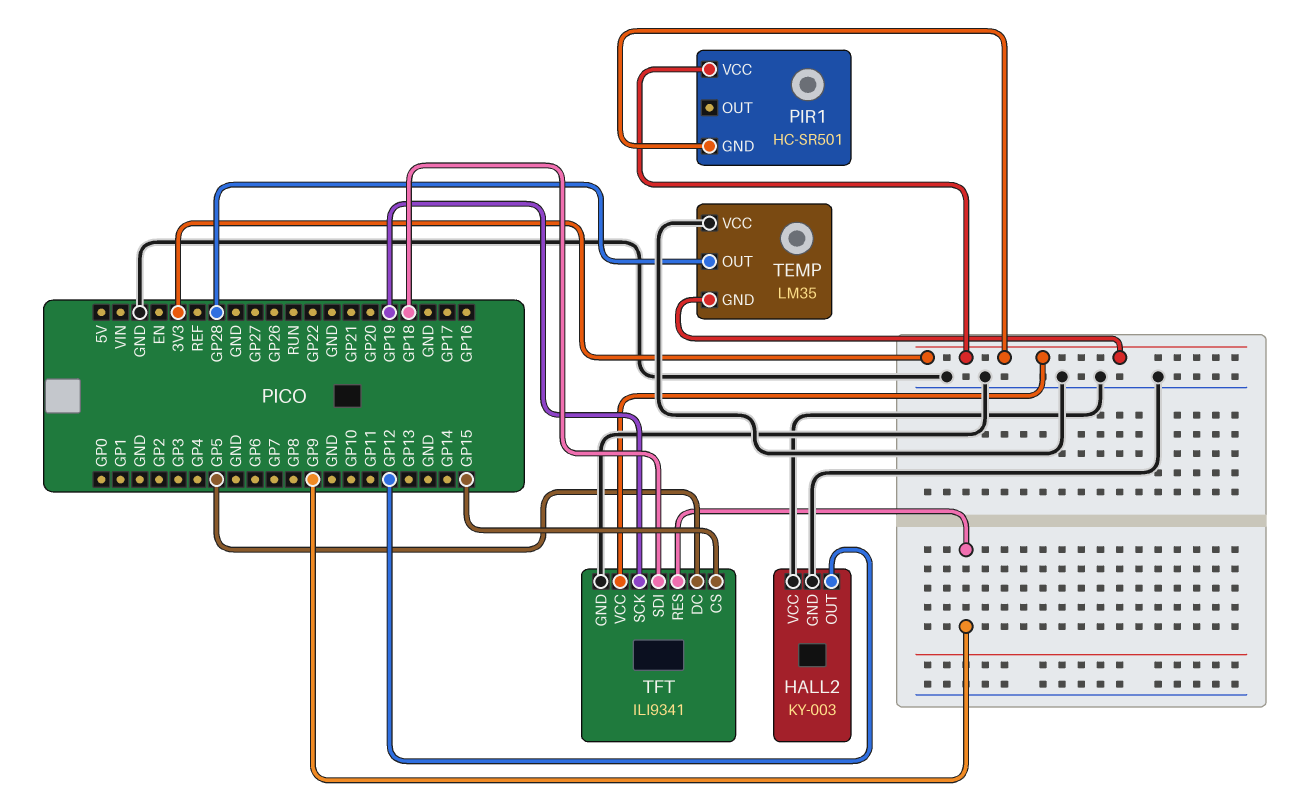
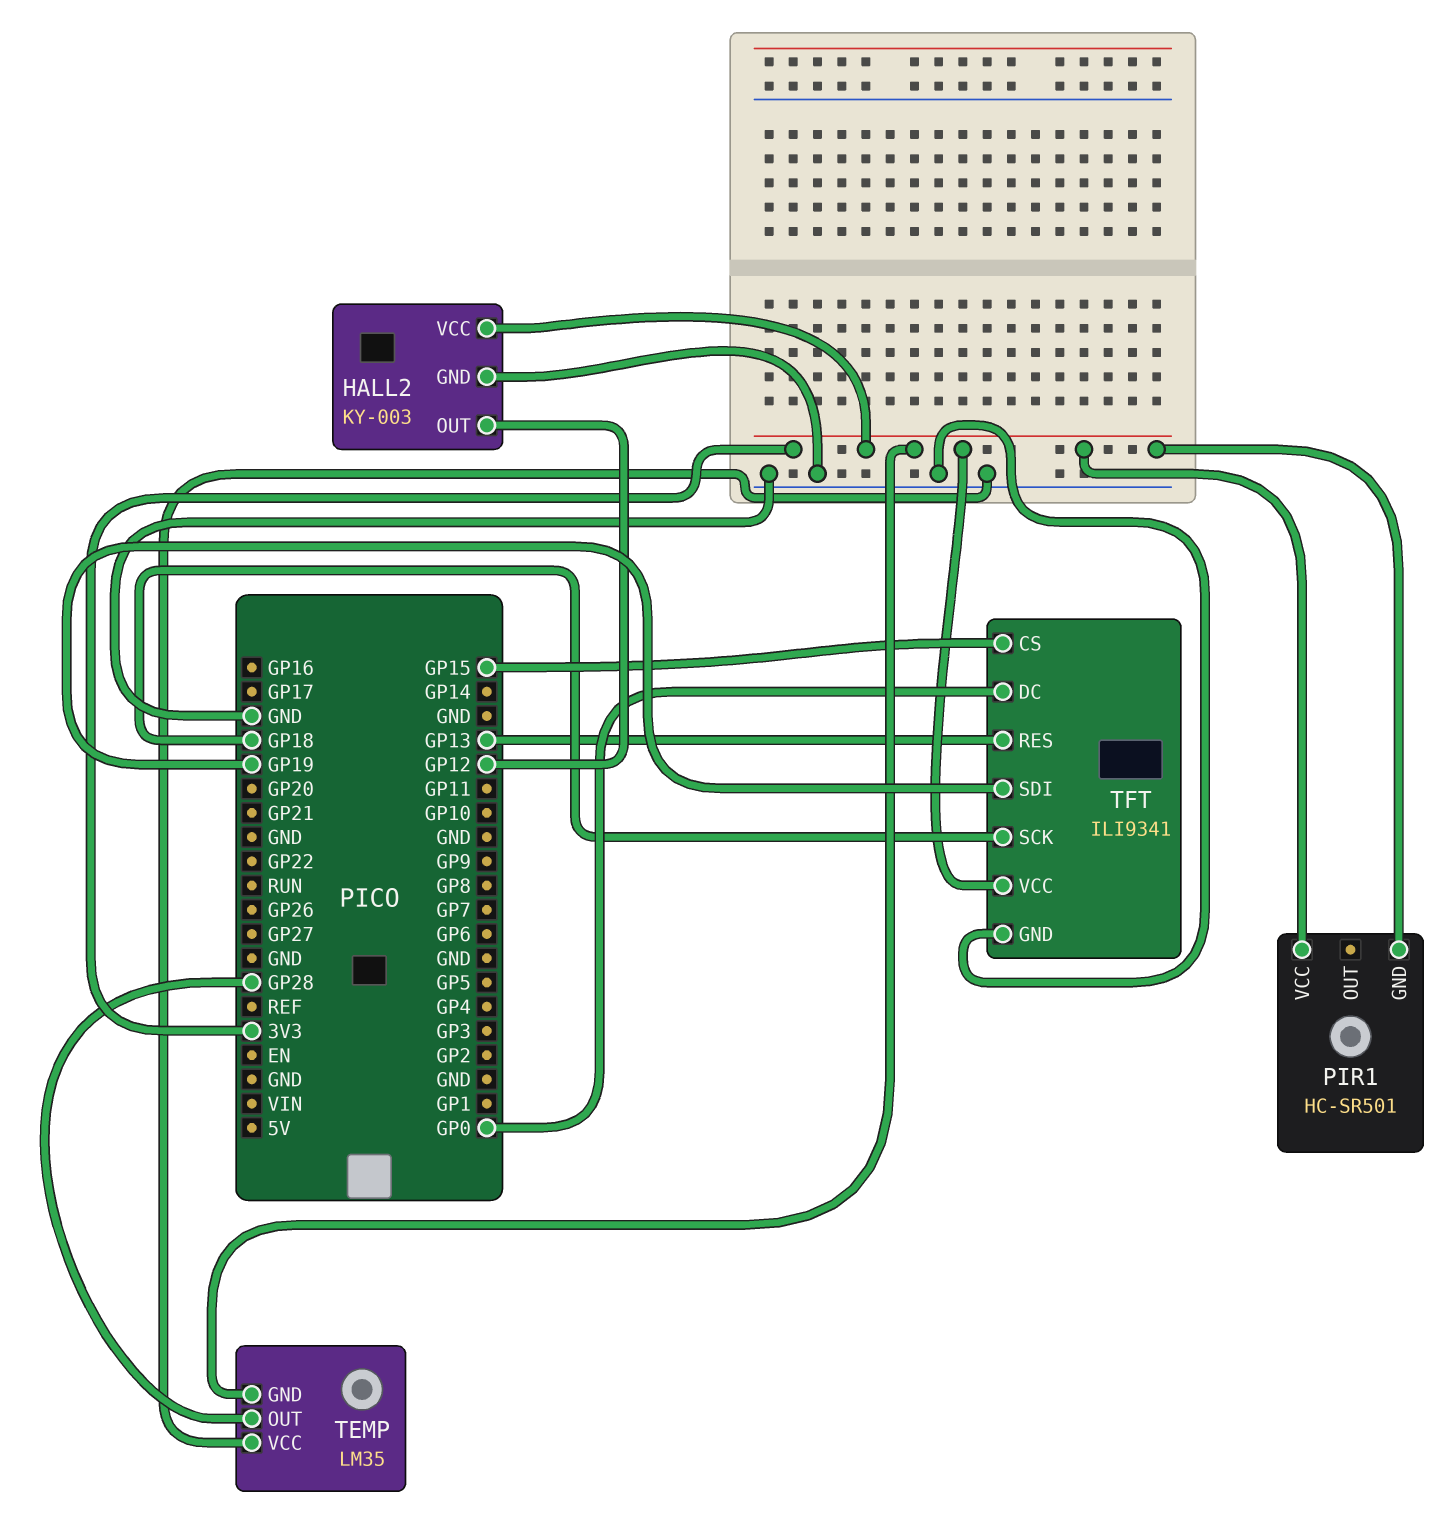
HALL2 pin VCC: GND -> 3V3
TFT pin DC: GP5 -> GP0
TFT pin RES: GP9 -> GP13
TFT pin SCK: GP19 -> GP18
TFT pin SDI: GP18 -> GP19

